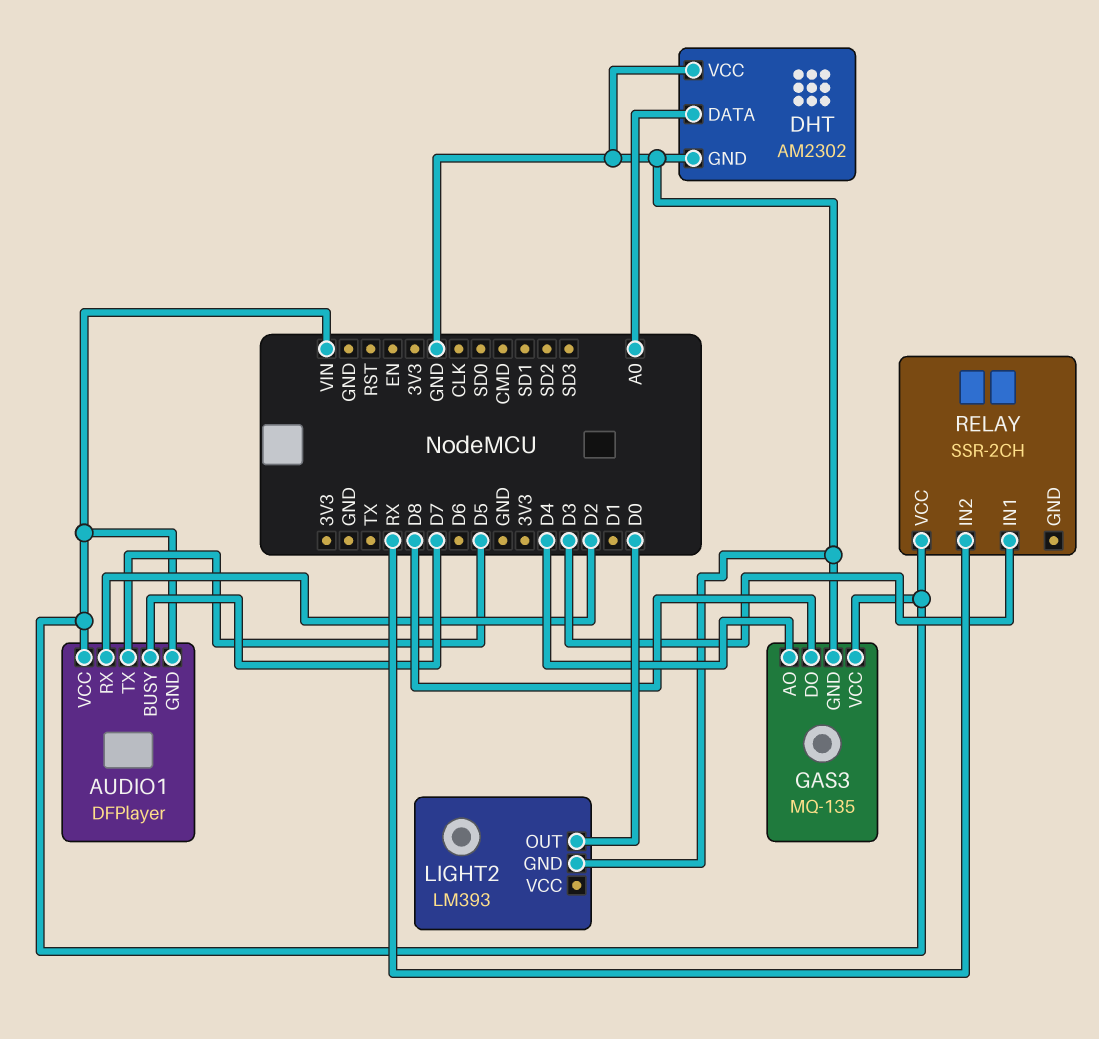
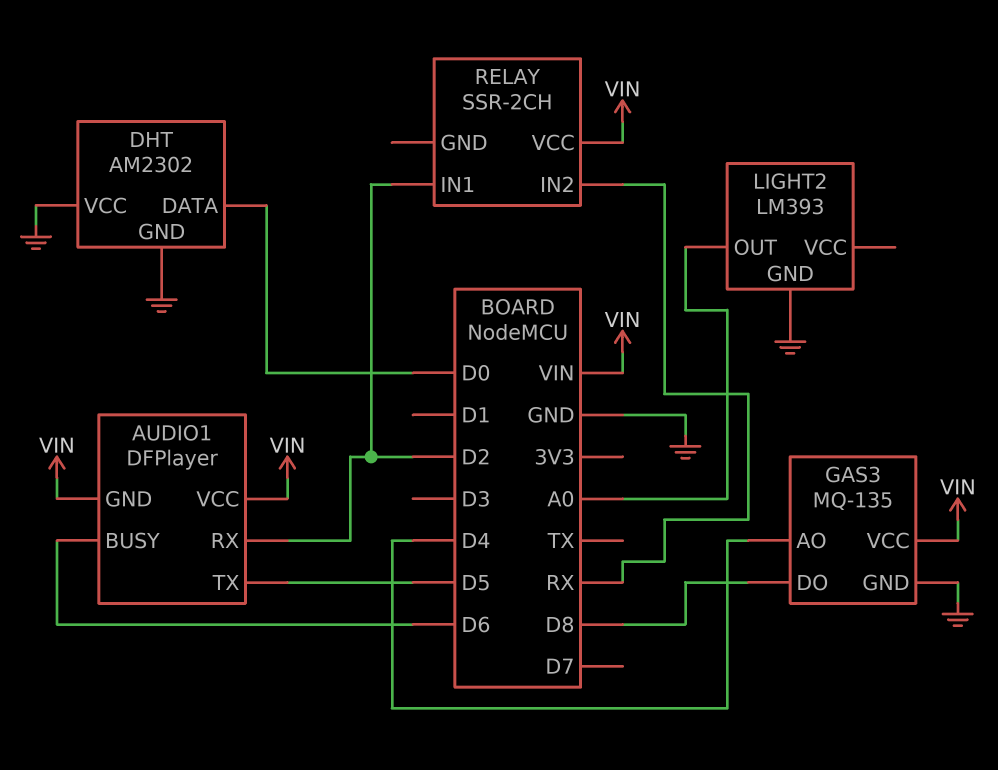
AUDIO1 pin BUSY: D7 -> D6
DHT pin DATA: A0 -> D0
LIGHT2 pin OUT: D0 -> A0
RELAY pin IN1: D3 -> D2

